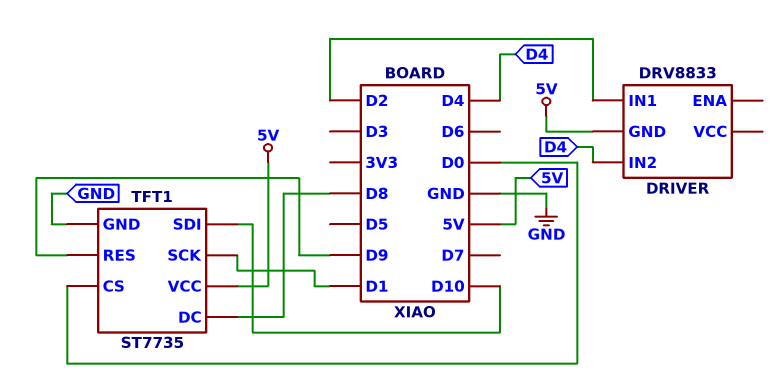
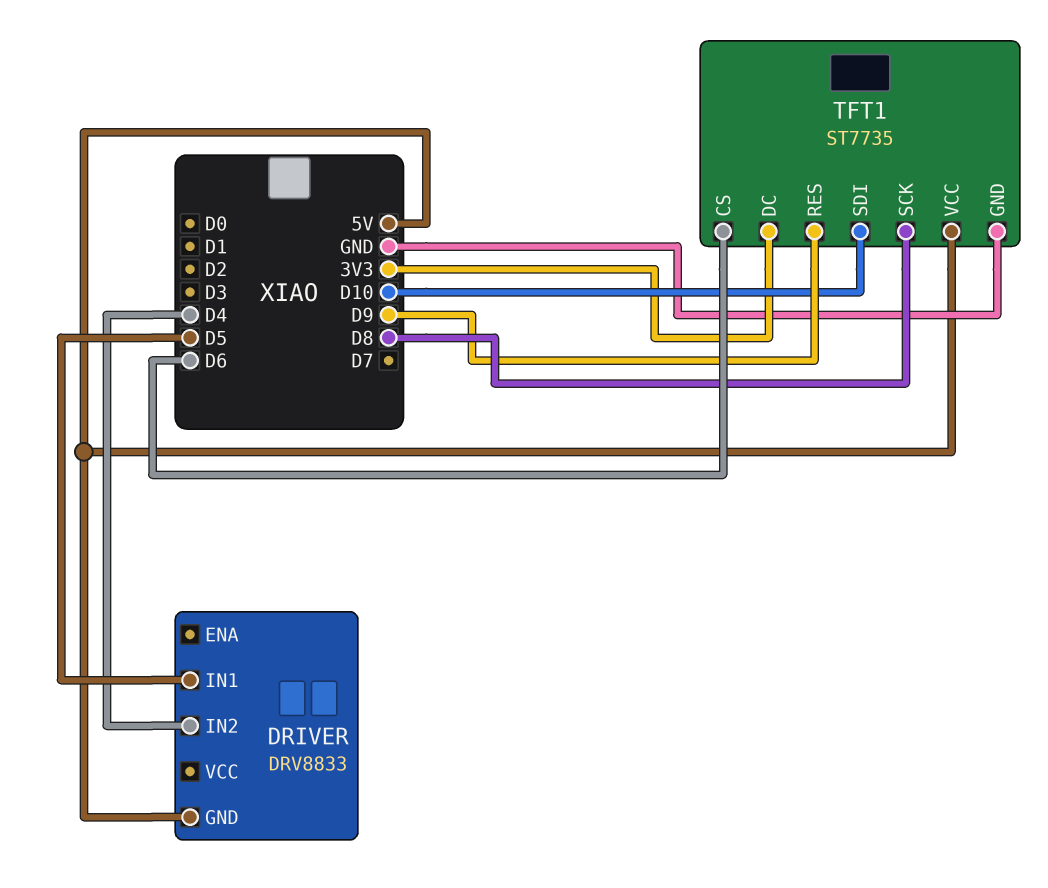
DRIVER pin IN1: D2 -> D5
TFT1 pin CS: D0 -> D6
TFT1 pin DC: D8 -> 3V3
TFT1 pin SCK: D1 -> D8

